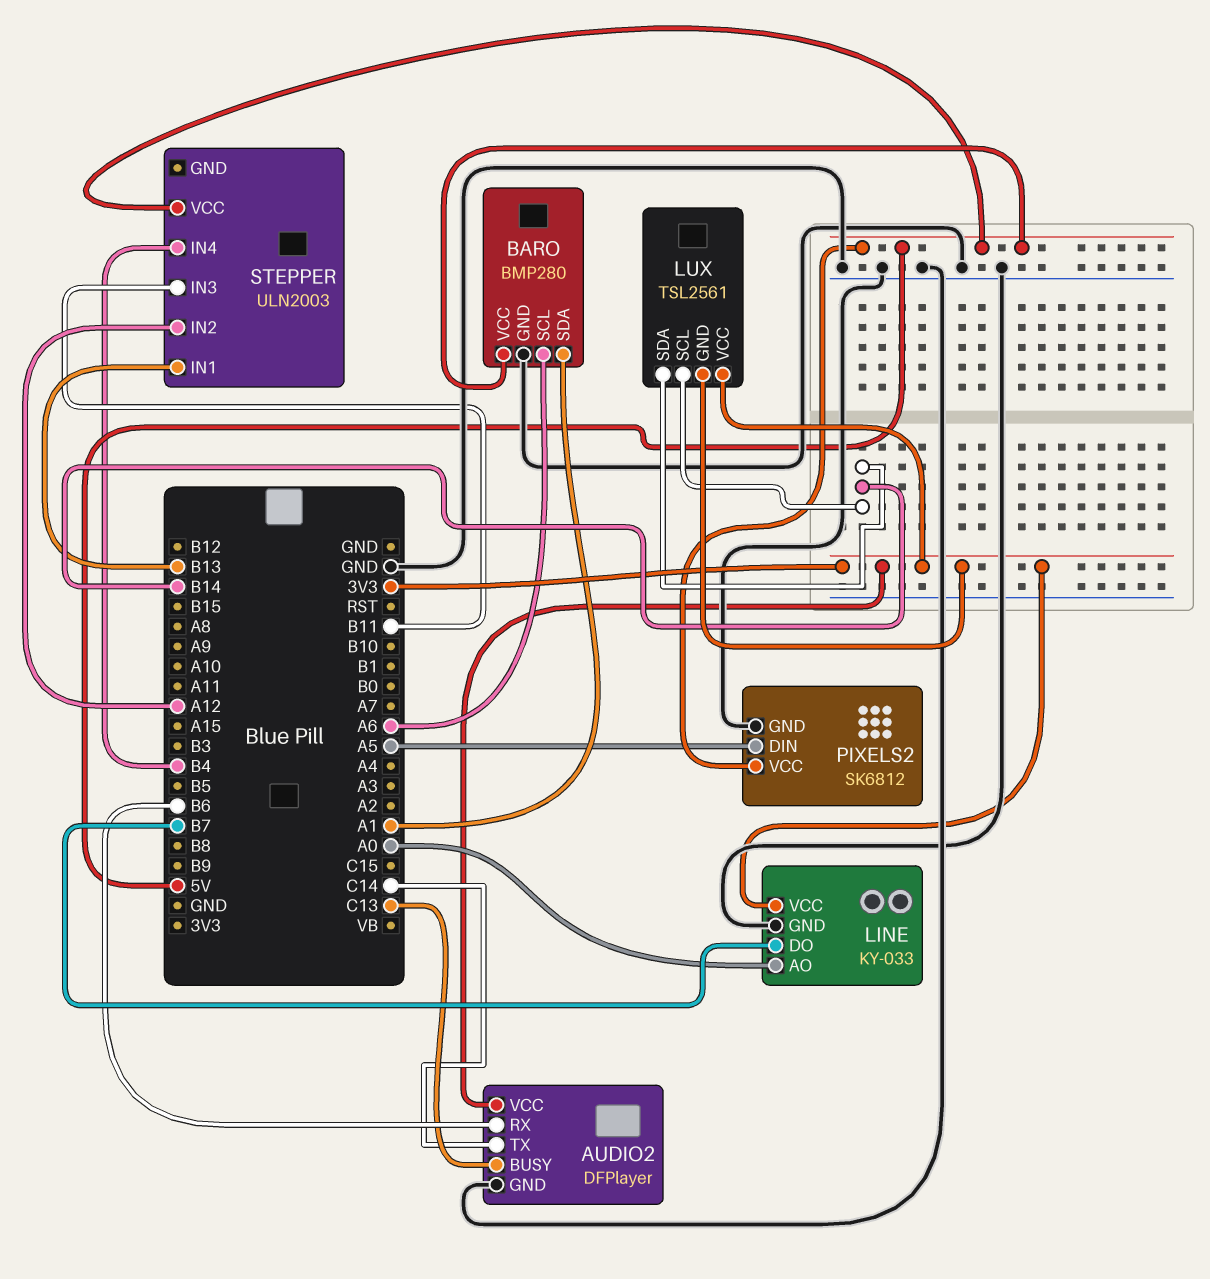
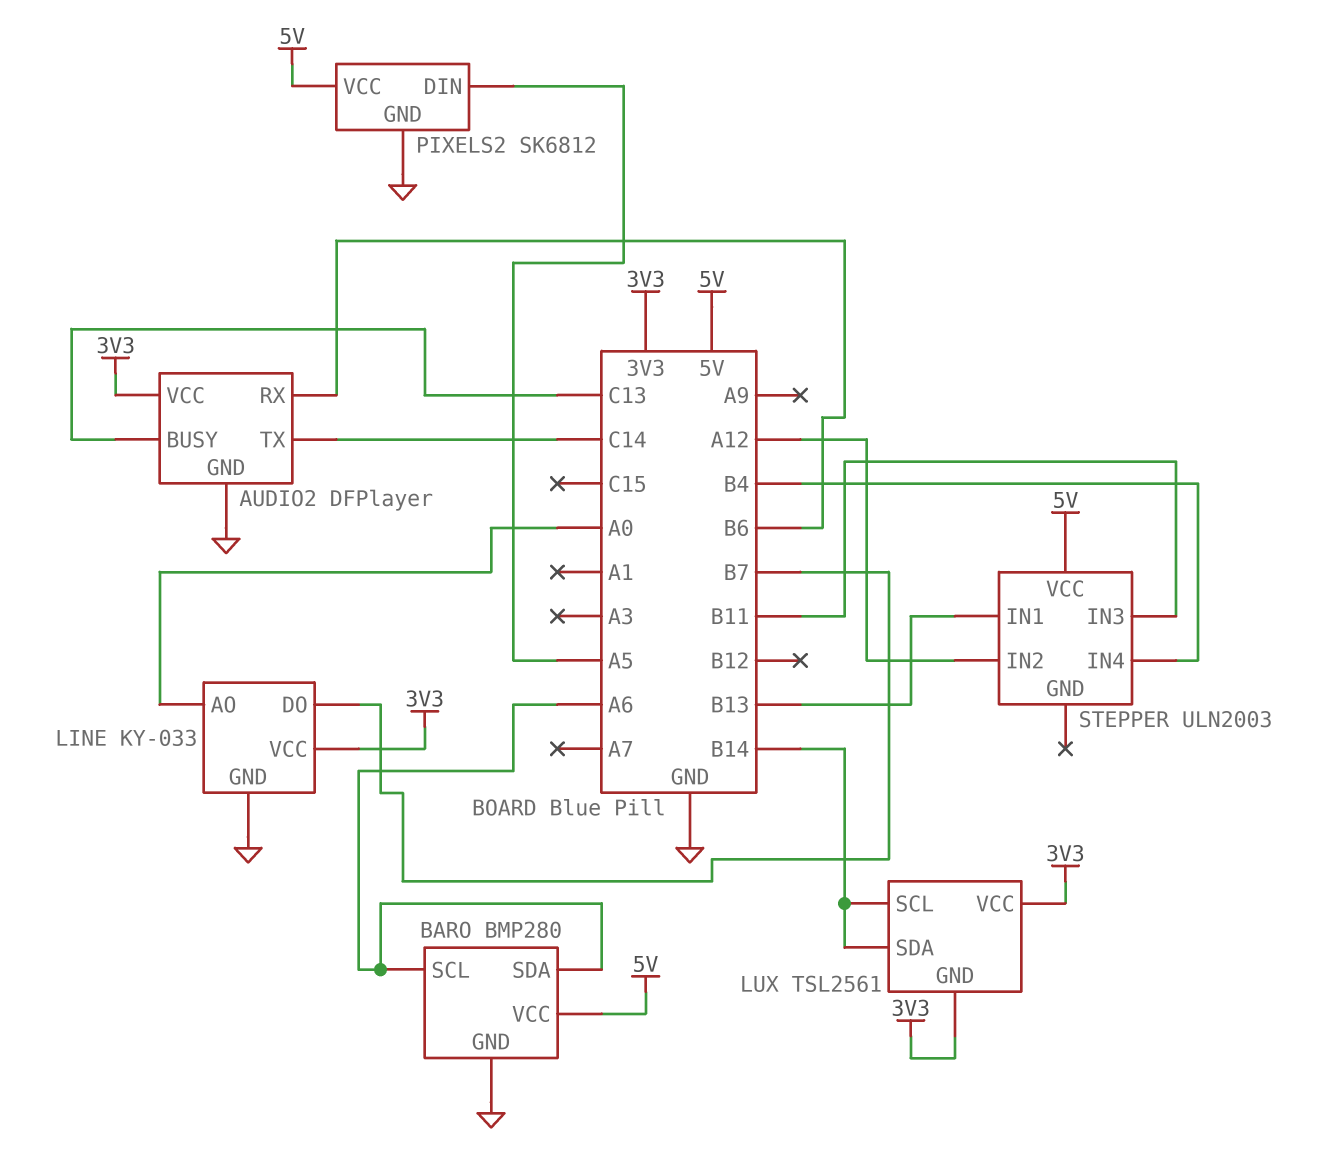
BARO pin SDA: A1 -> A6

